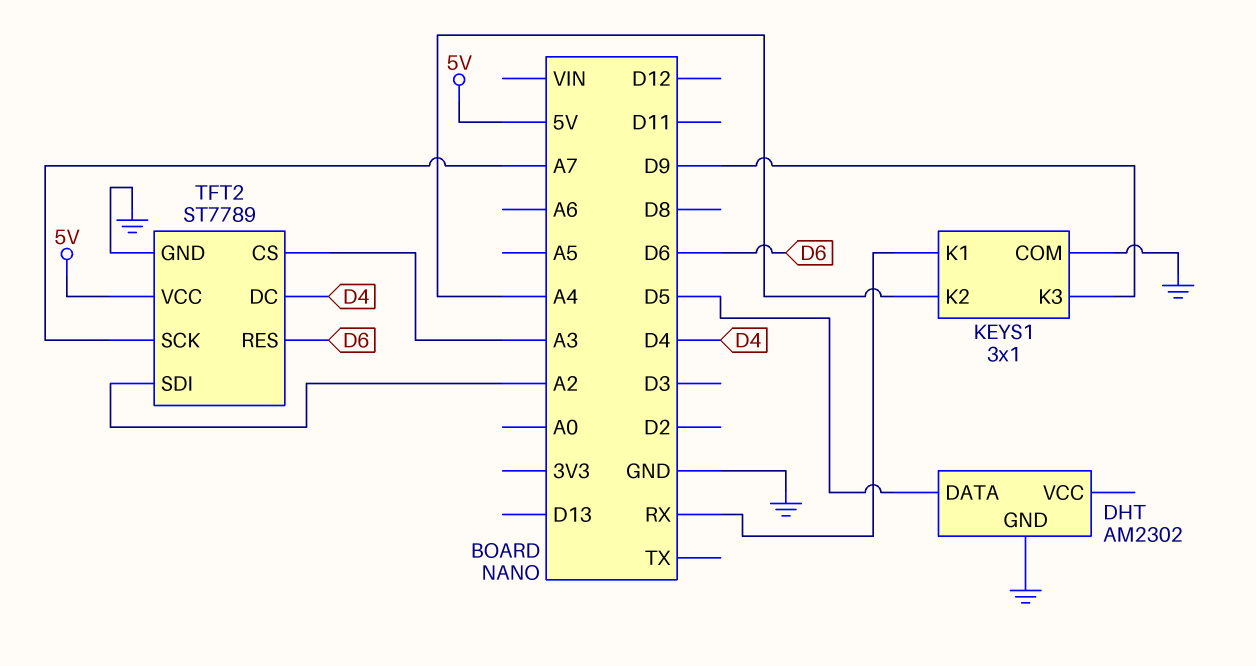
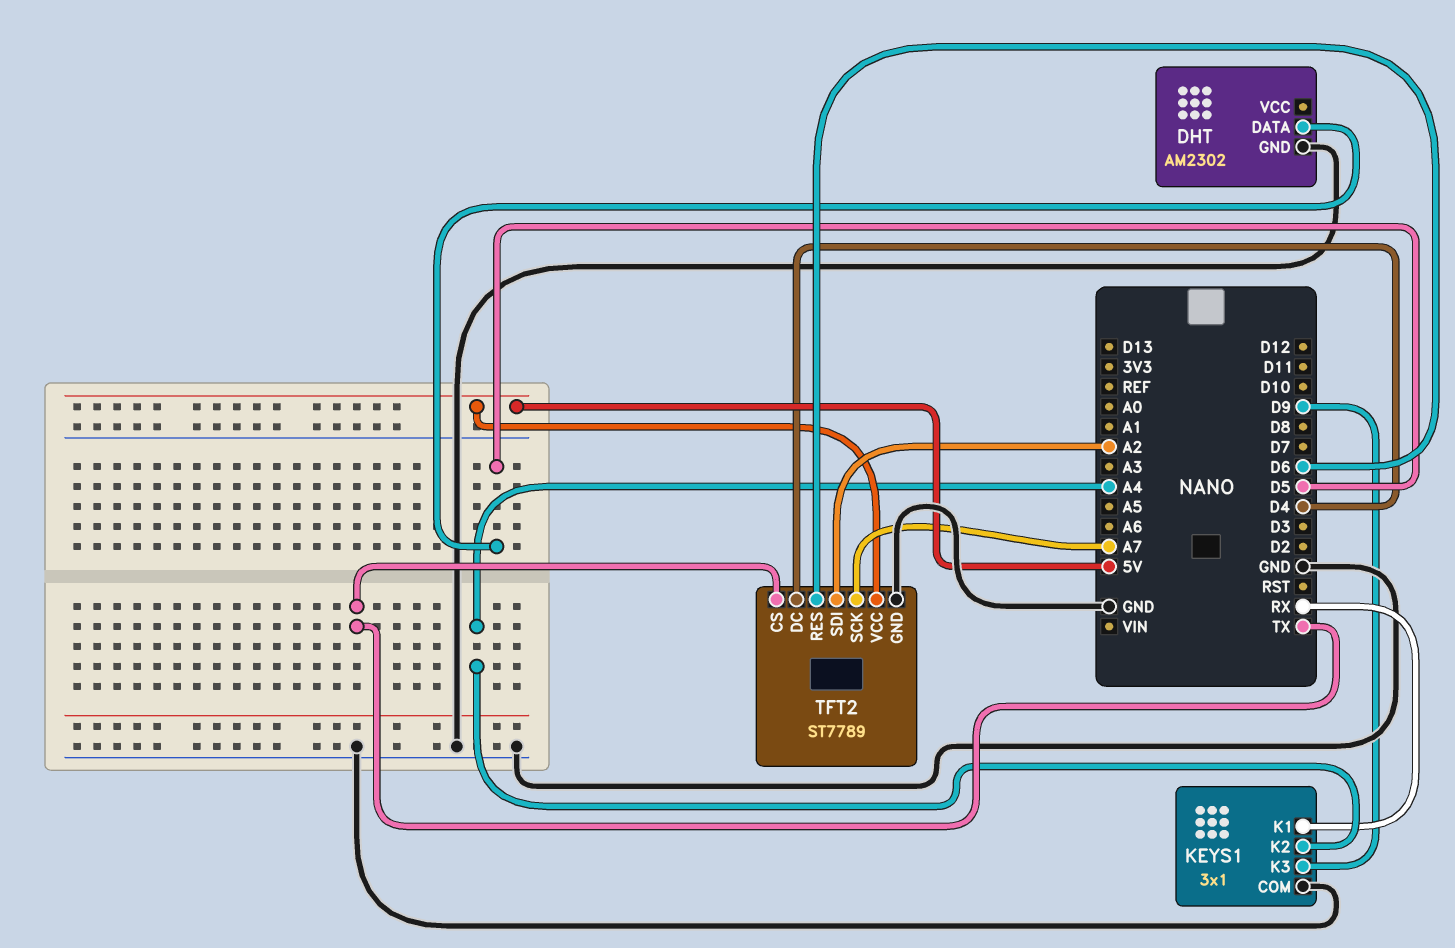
TFT2 pin CS: A3 -> TX

